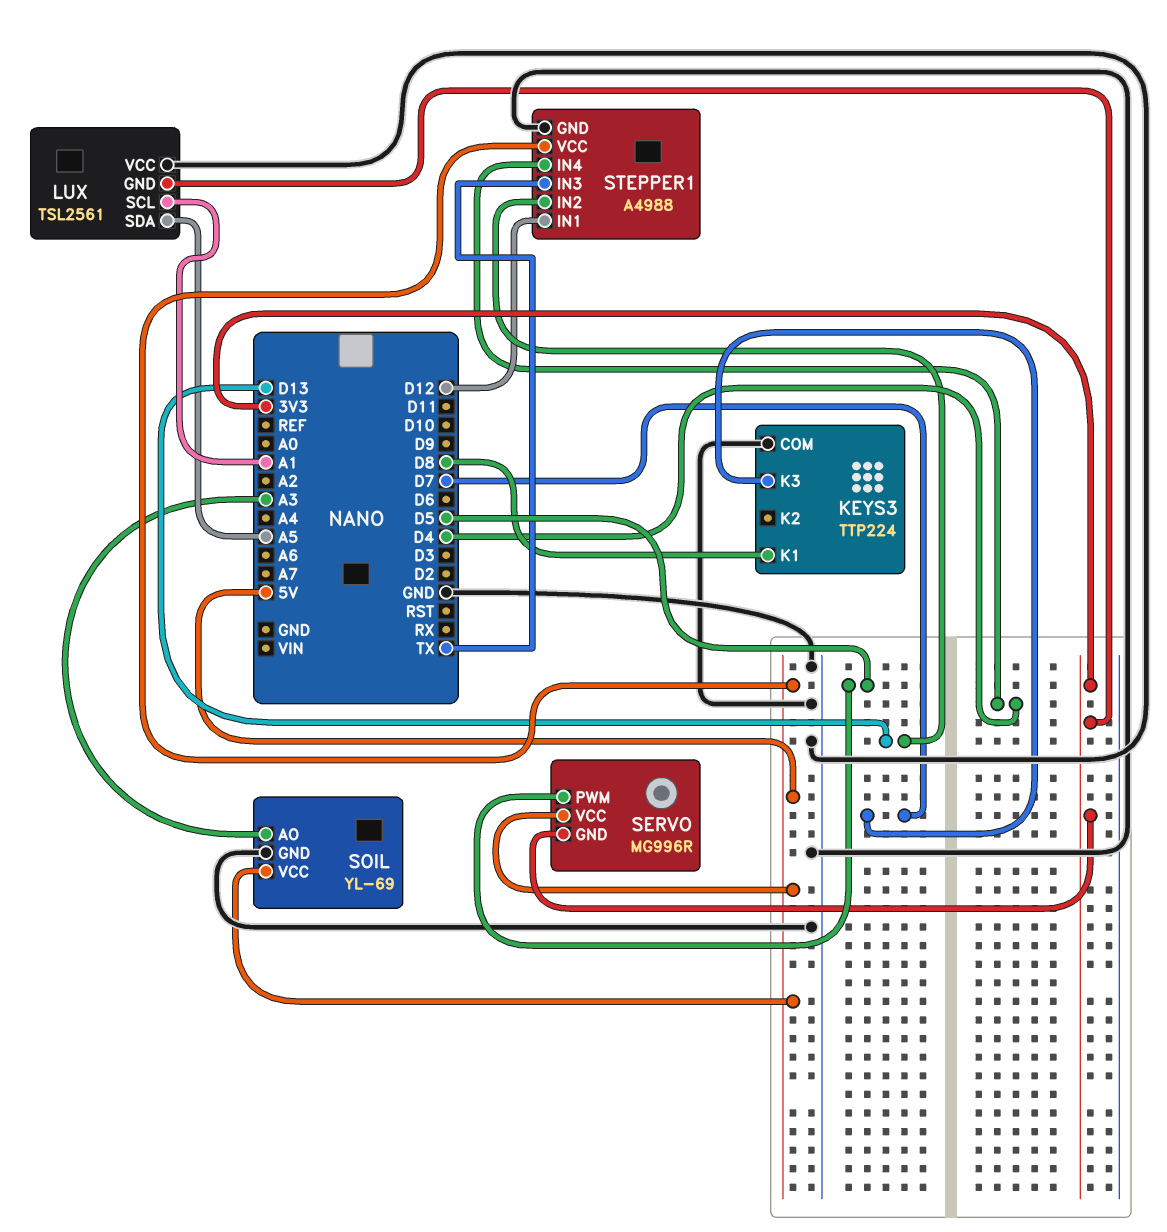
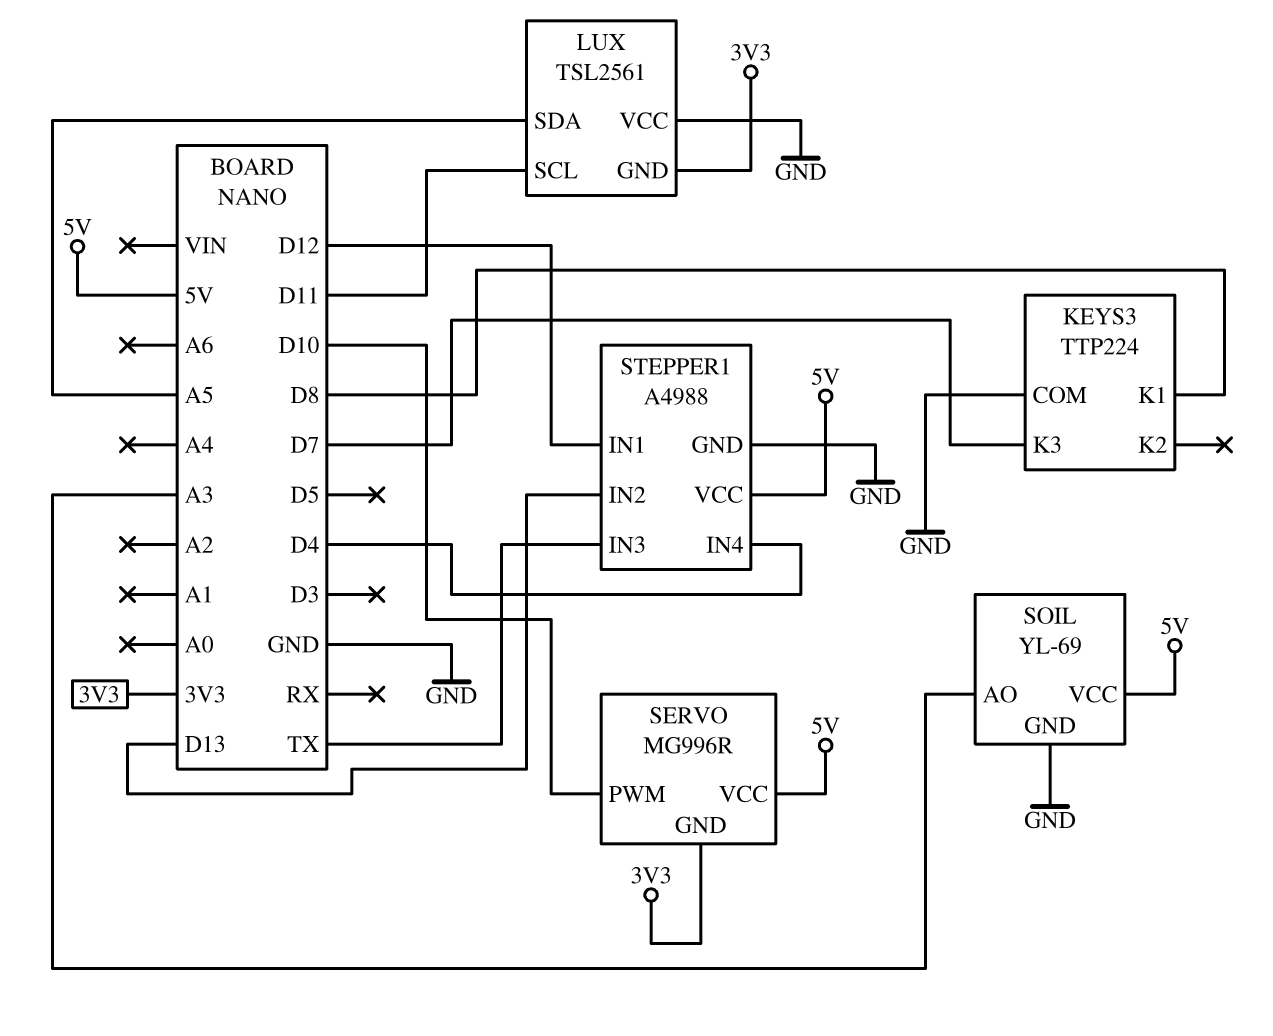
LUX pin SCL: A1 -> D11
SERVO pin PWM: D5 -> D10

